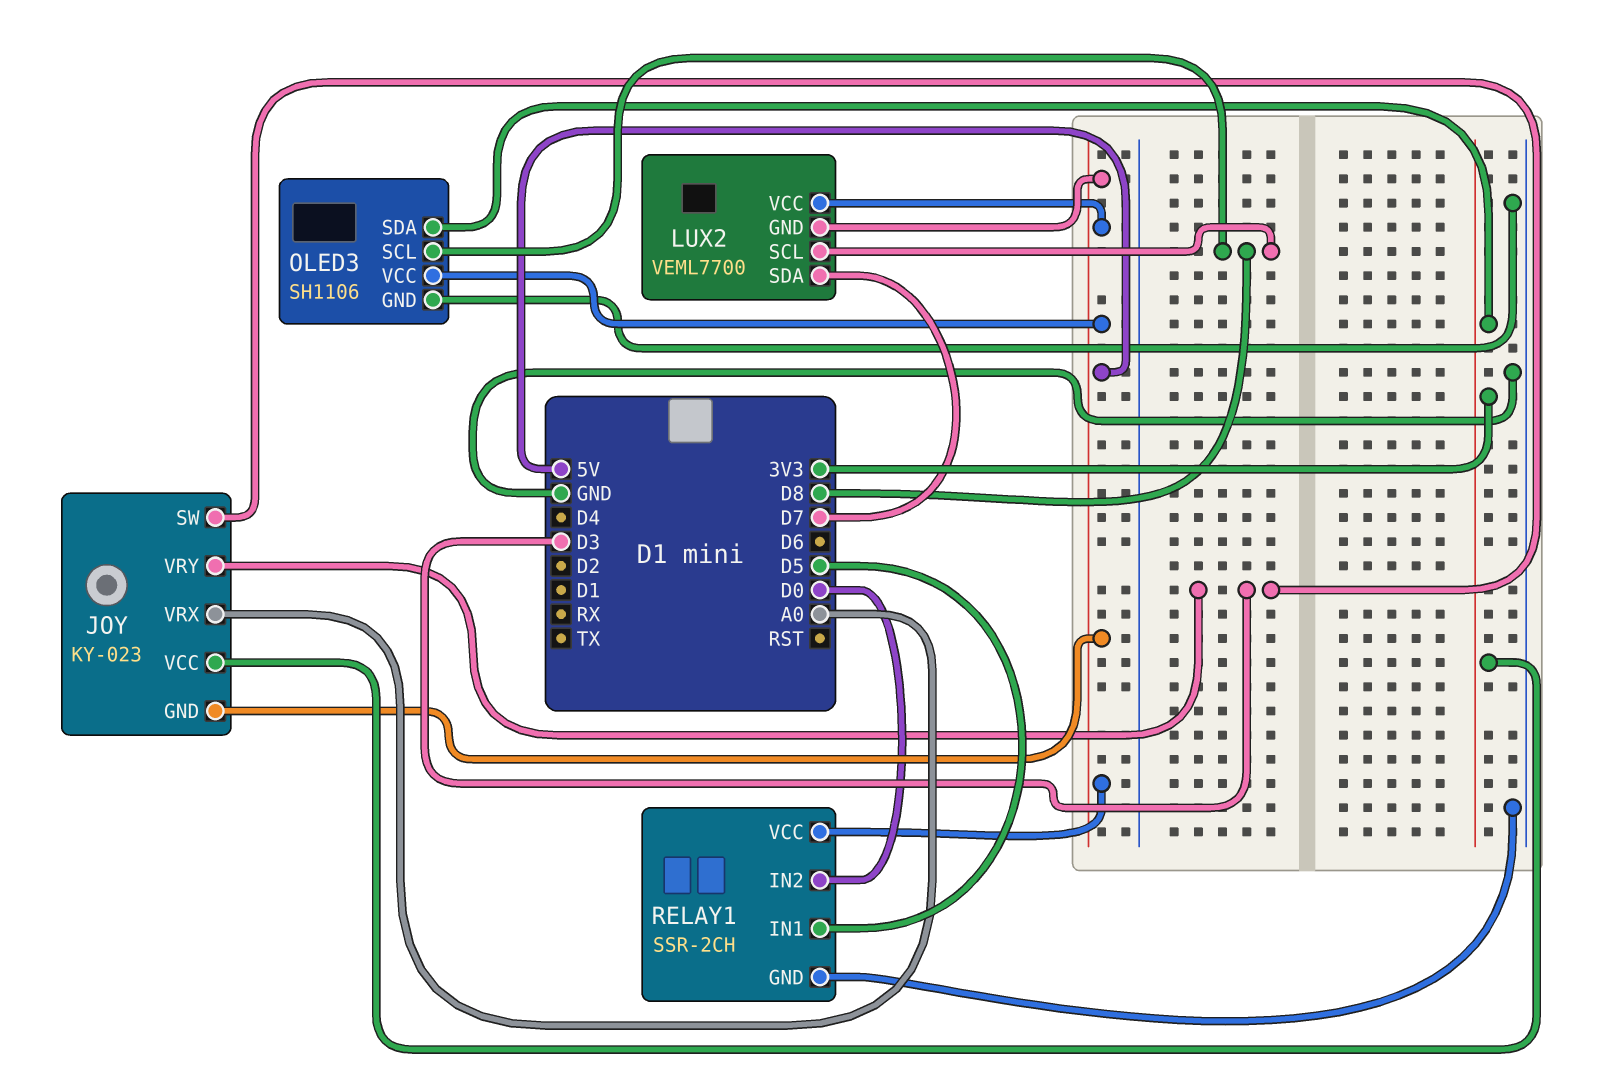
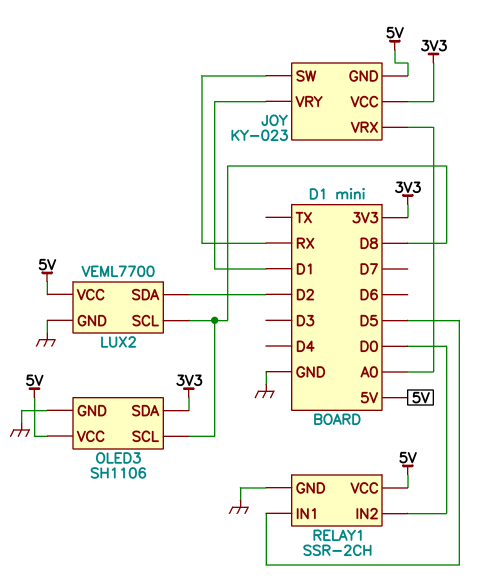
JOY pin SW: D3 -> RX
JOY pin VRY: D3 -> D1
LUX2 pin GND: 5V -> GND
LUX2 pin SDA: D7 -> D2

